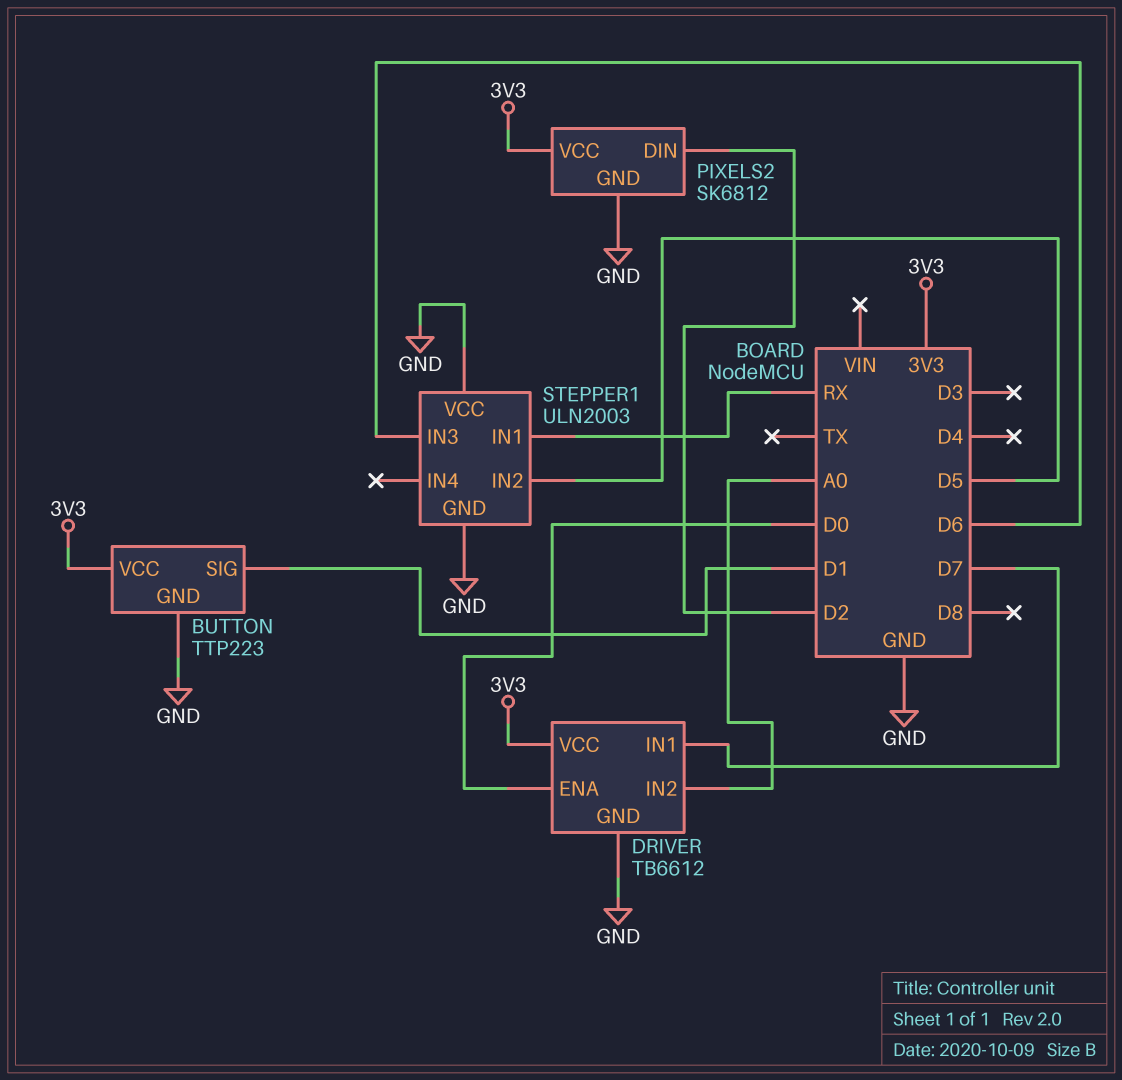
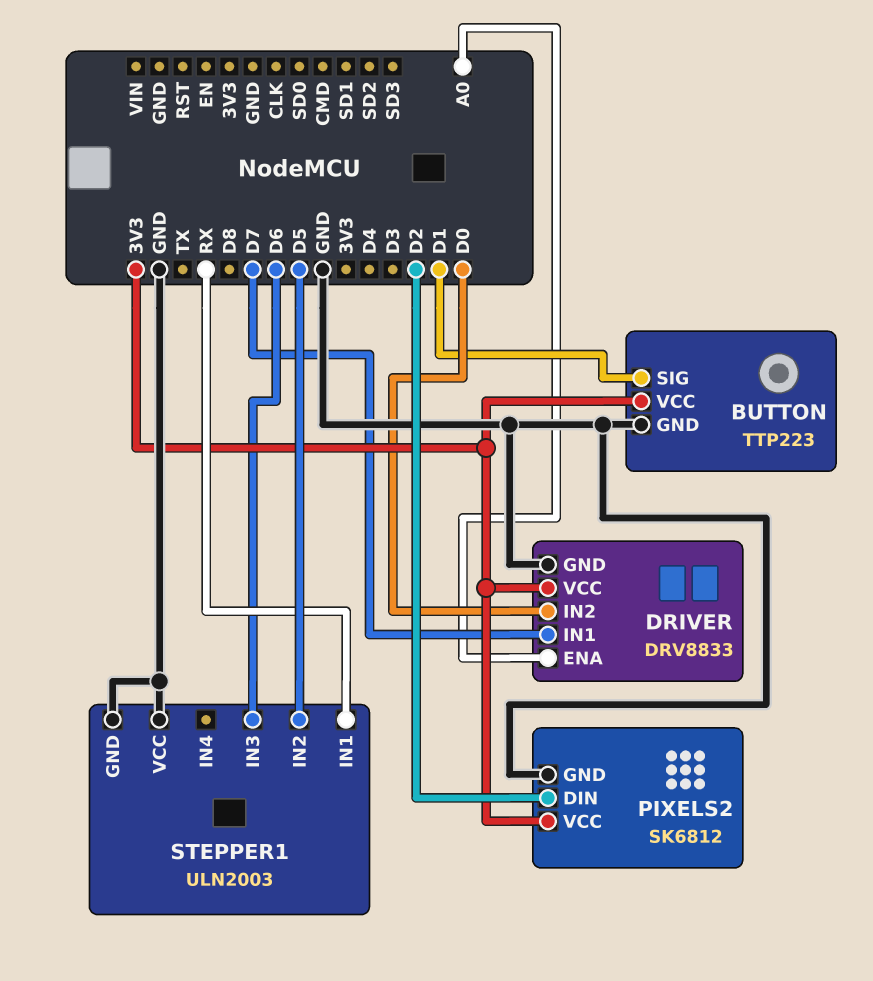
DRIVER: TB6612 -> DRV8833
DRIVER pin ENA: D0 -> A0
DRIVER pin IN2: A0 -> D0

